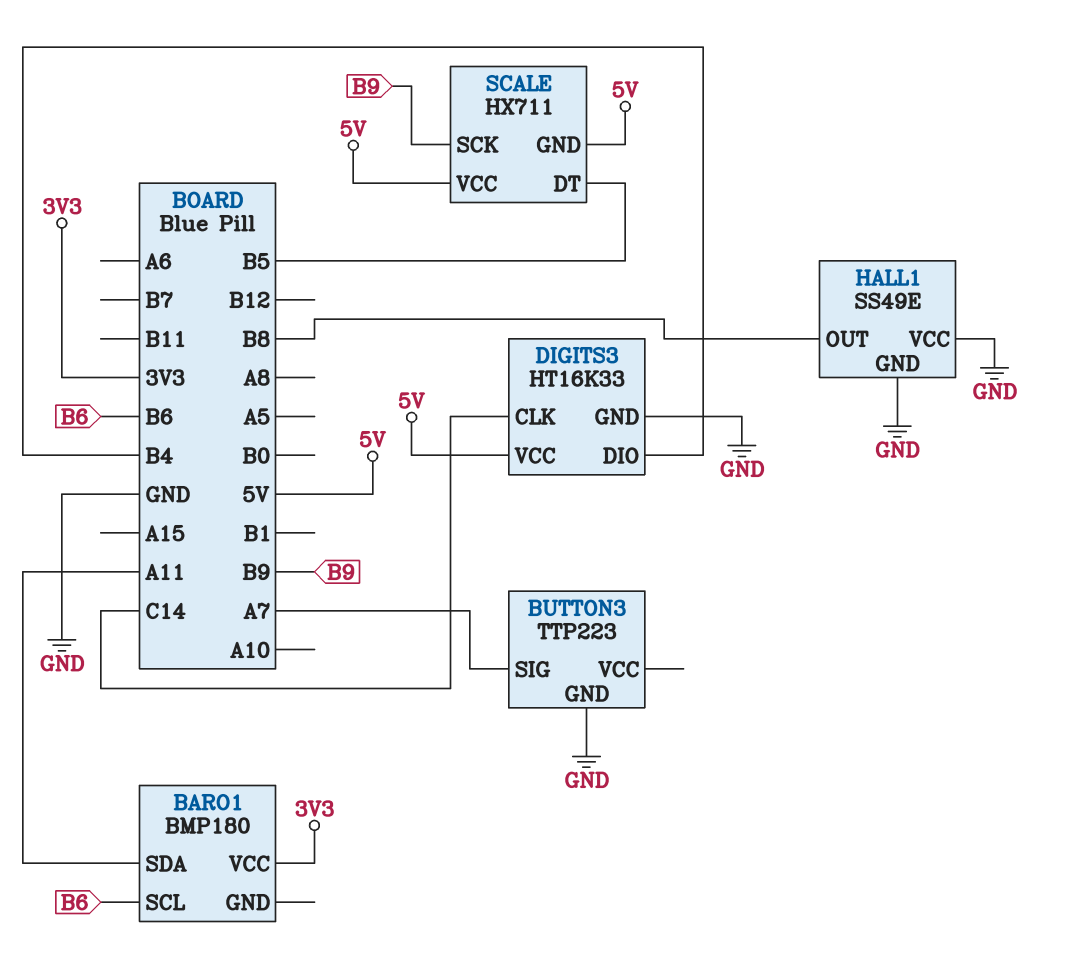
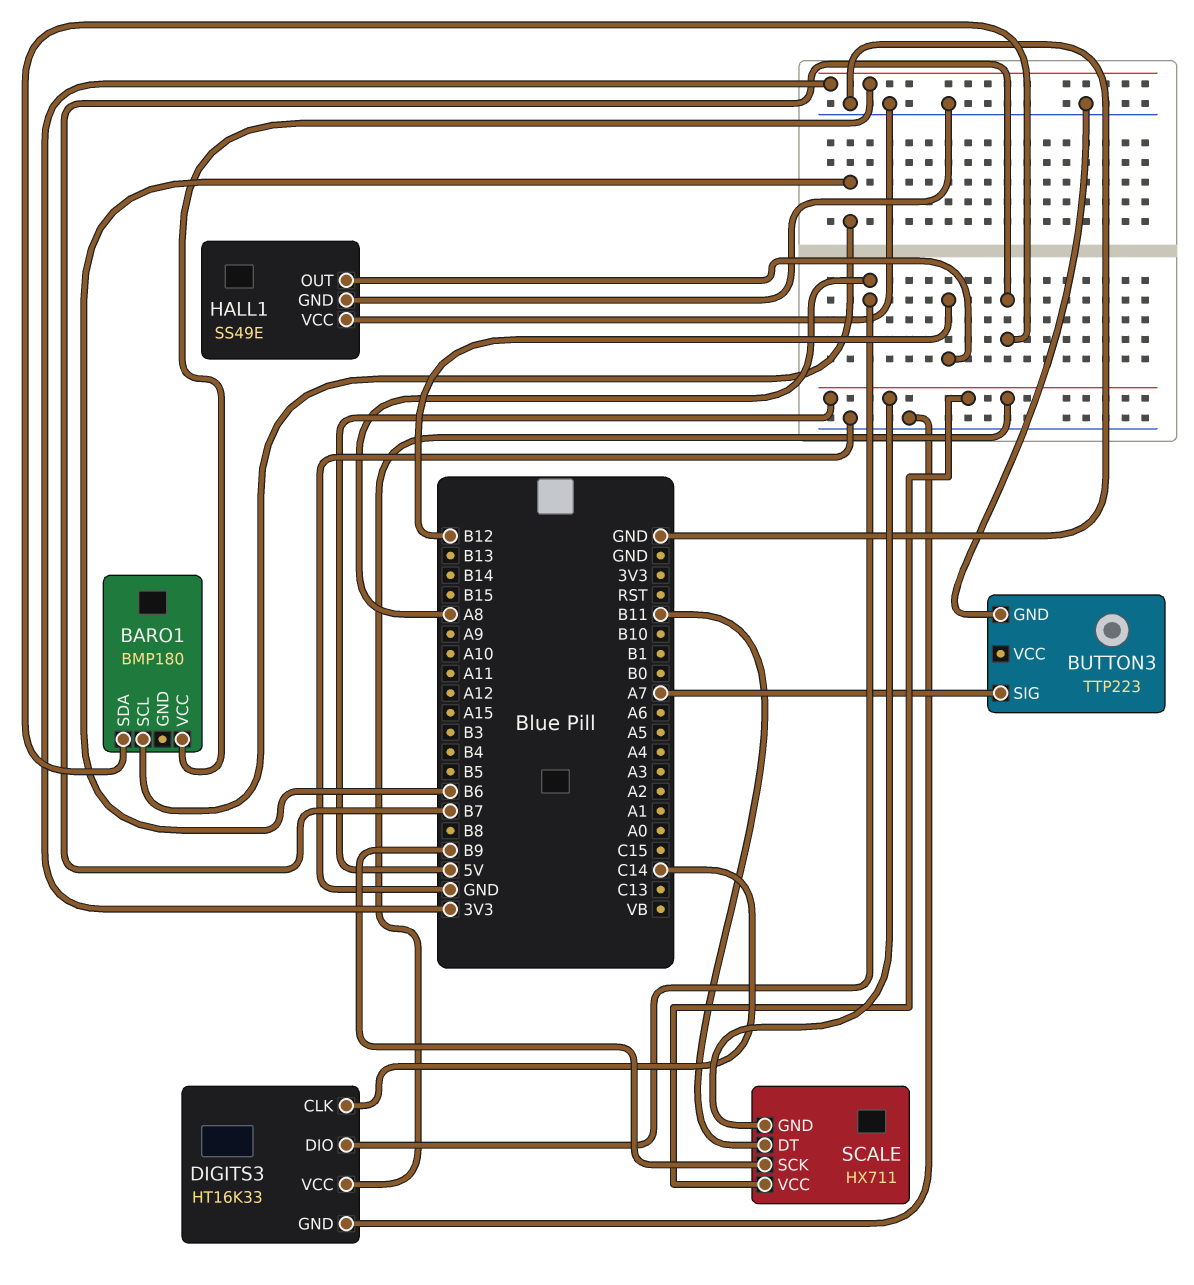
BARO1 pin SDA: A11 -> B7
DIGITS3 pin DIO: B4 -> A8
HALL1 pin OUT: B8 -> B12
SCALE pin DT: B5 -> B11

